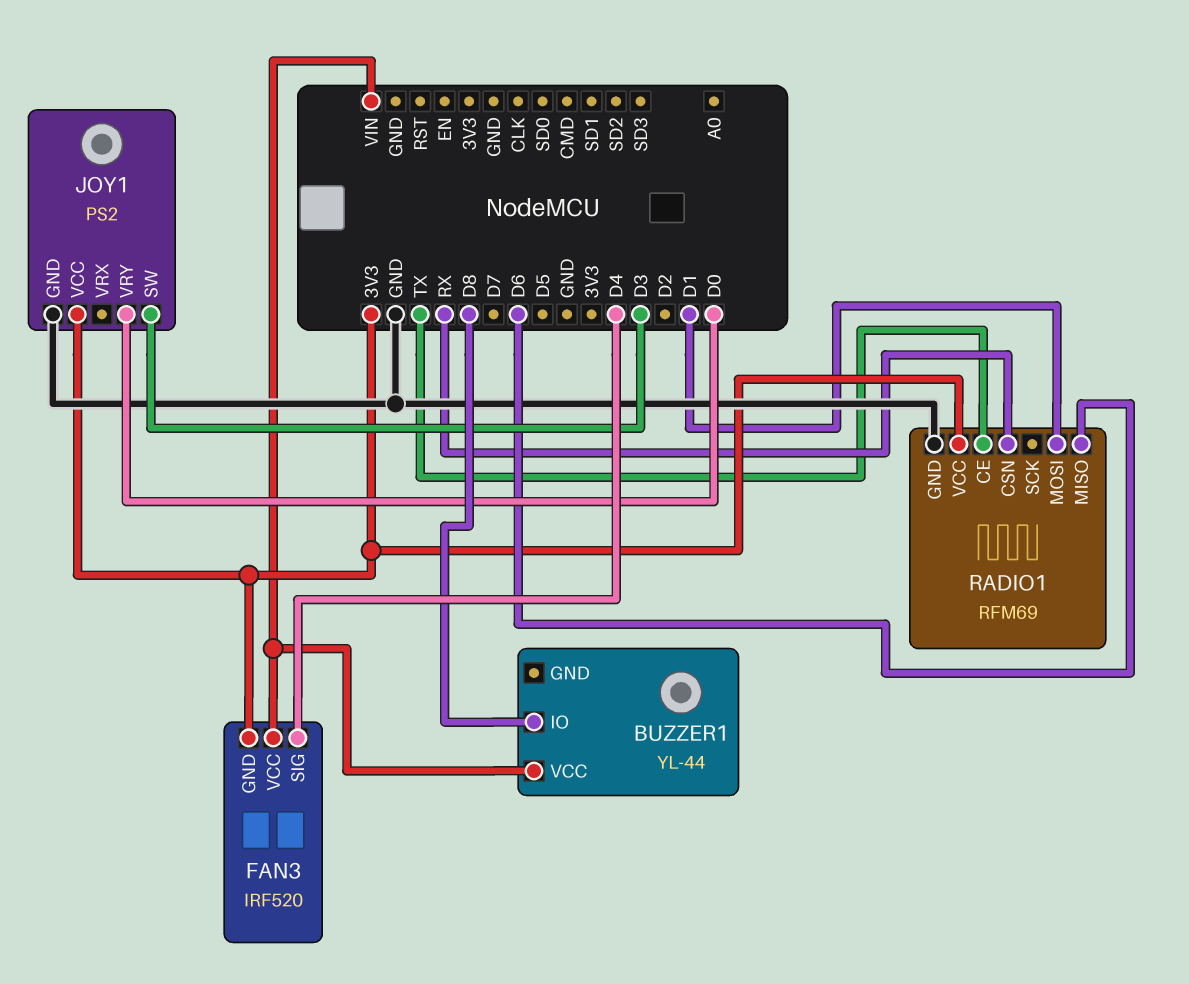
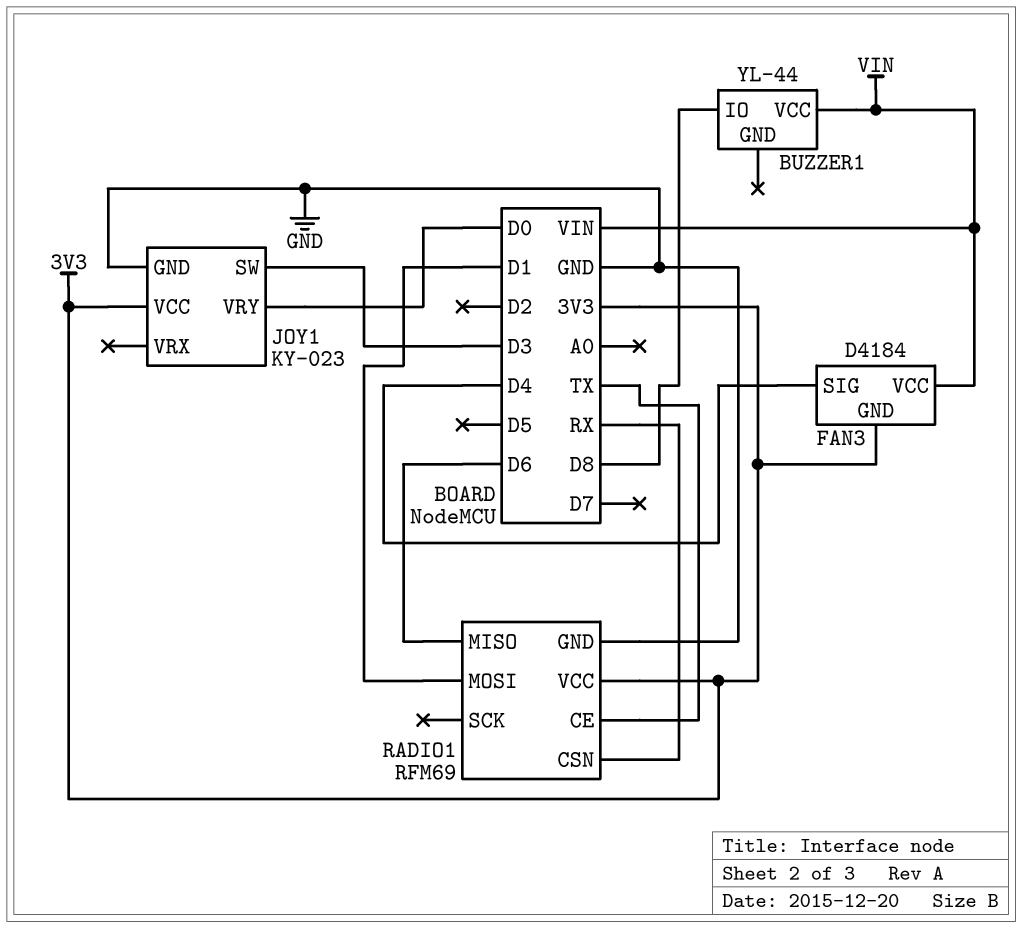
FAN3: IRF520 -> D4184
JOY1: PS2 -> KY-023

